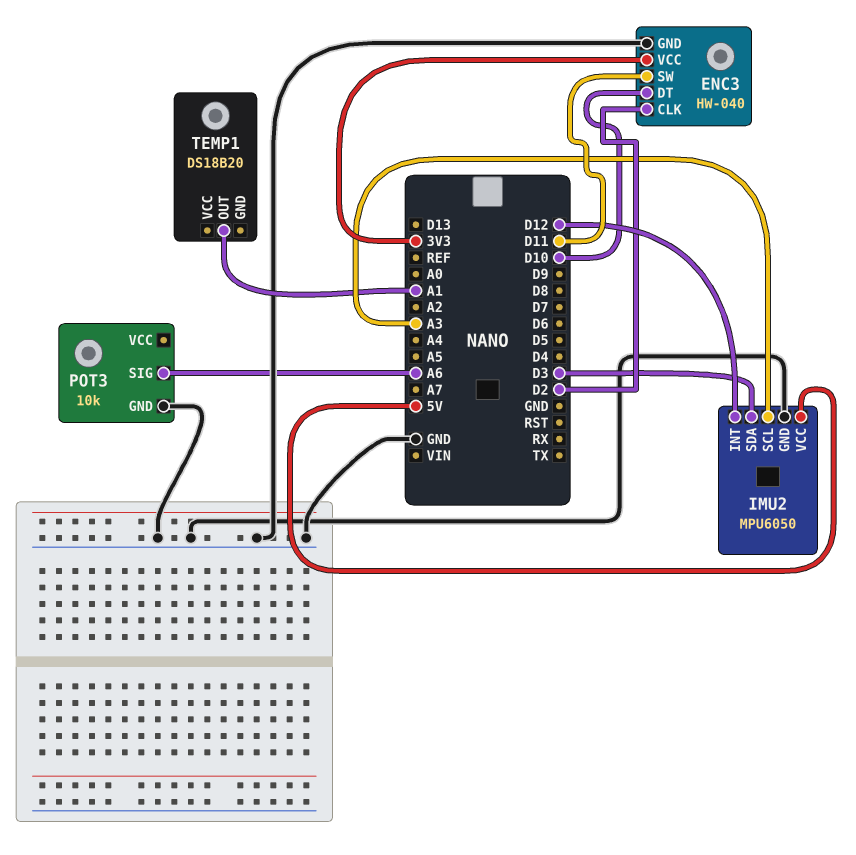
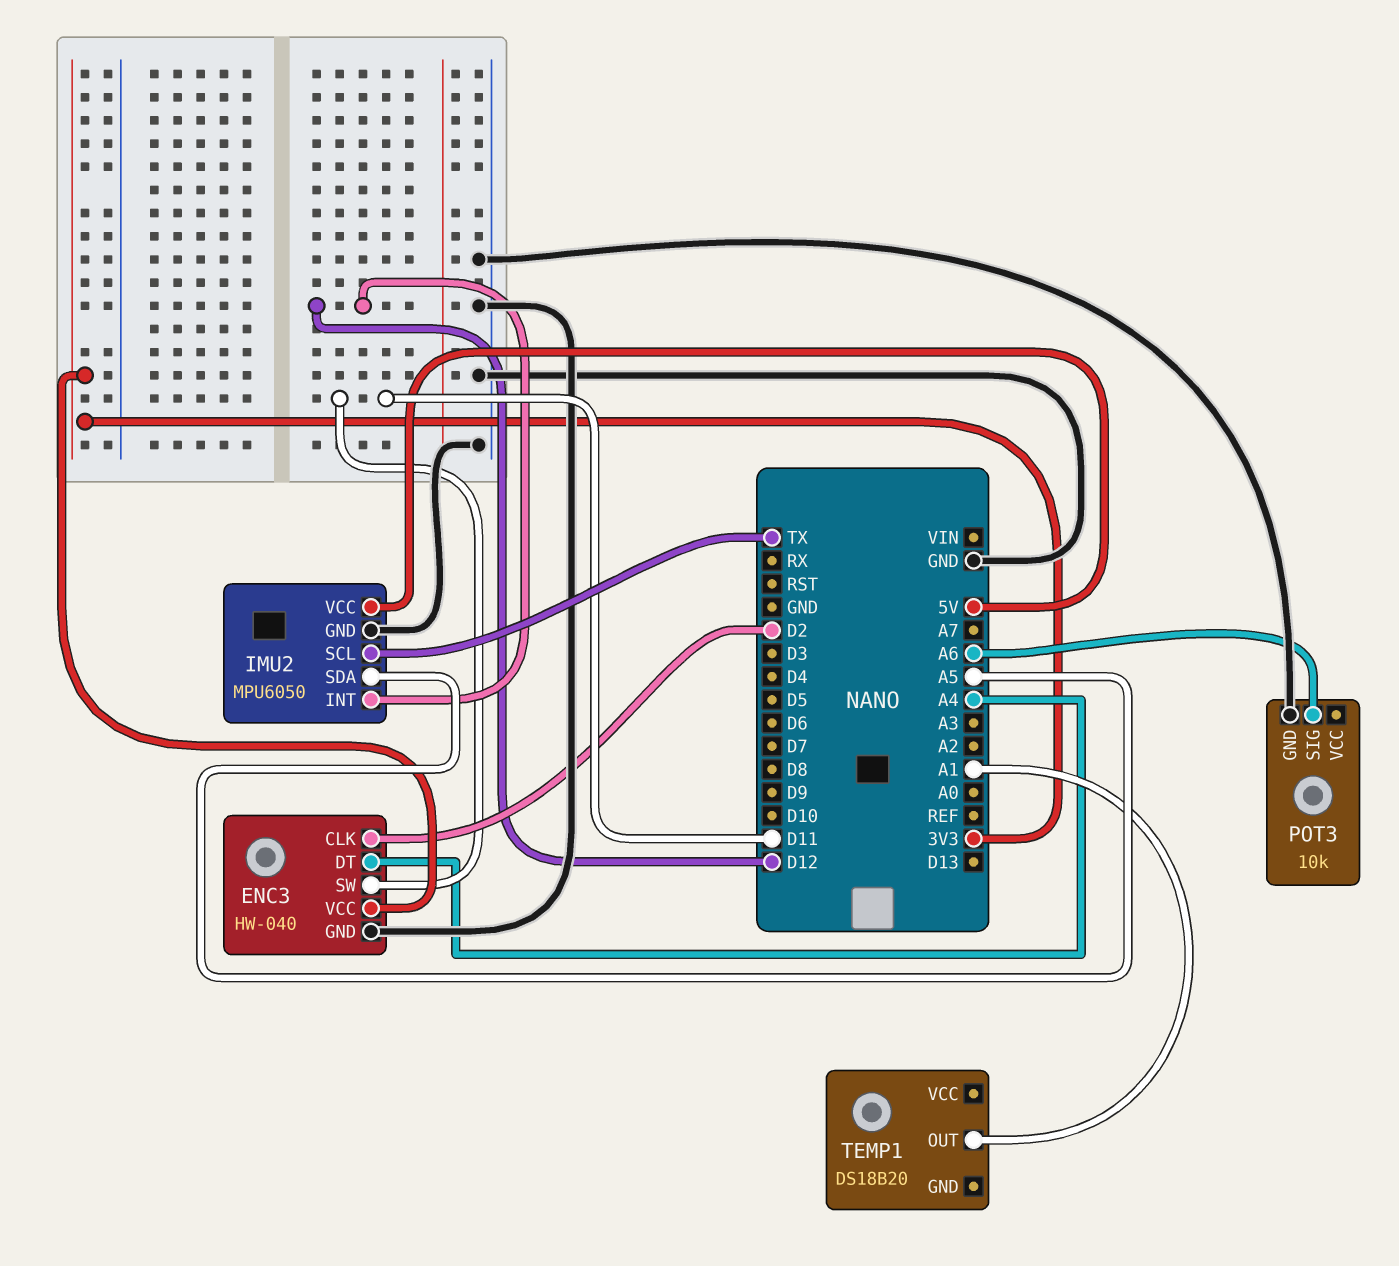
ENC3 pin DT: D10 -> A4
IMU2 pin SCL: A3 -> TX
IMU2 pin SDA: D3 -> A5

